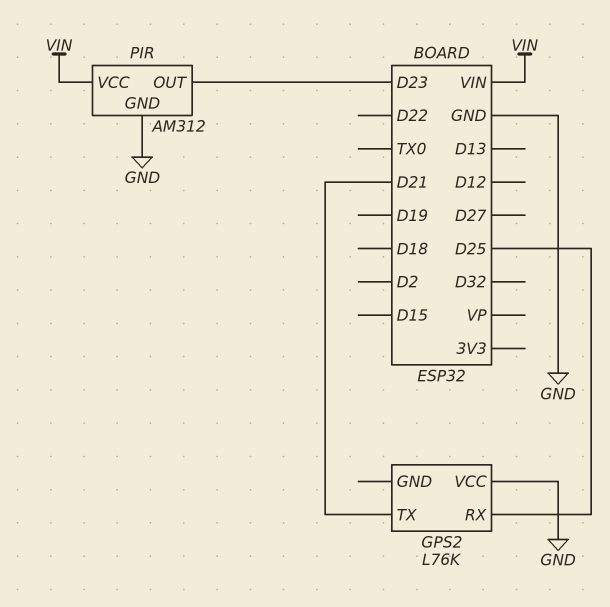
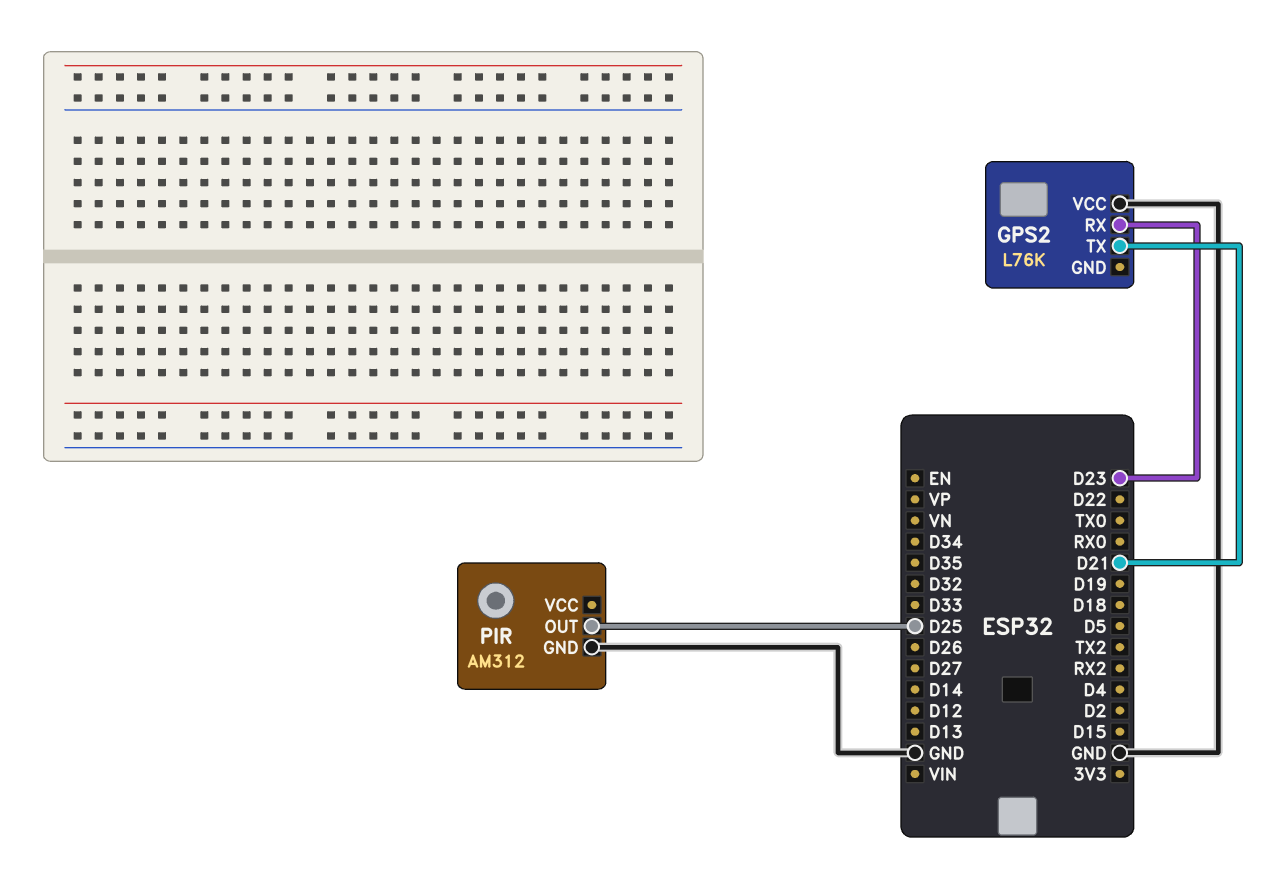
GPS2 pin RX: D25 -> D23
PIR pin OUT: D23 -> D25
PIR pin VCC: VIN -> none

